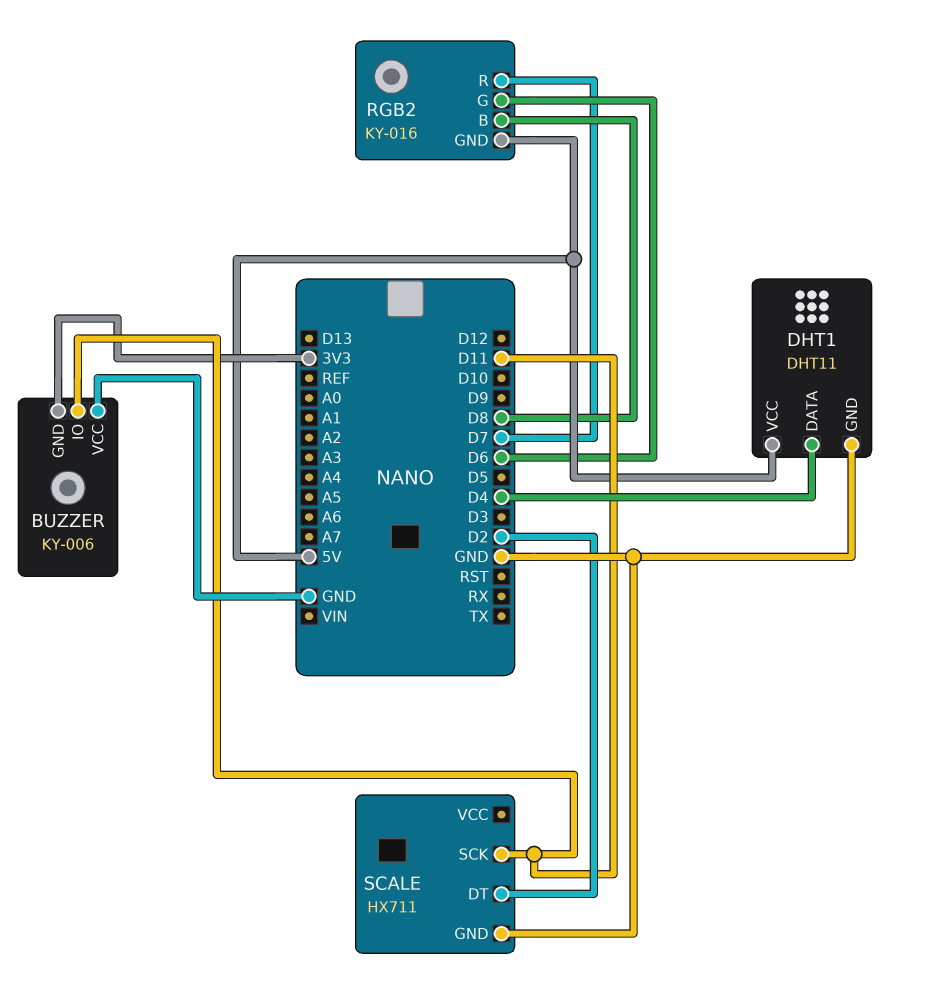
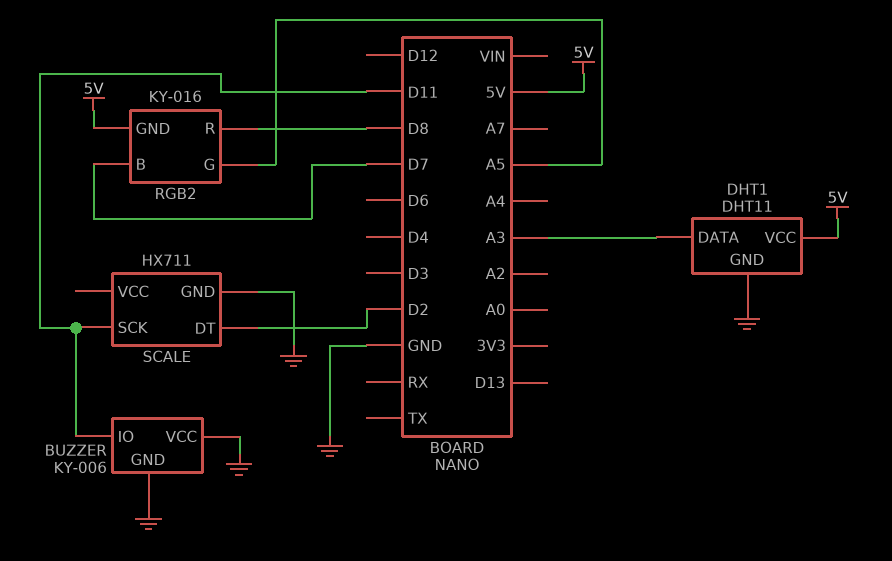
BUZZER pin GND: 3V3 -> GND
DHT1 pin DATA: D4 -> A3
RGB2 pin B: D8 -> D7
RGB2 pin G: D6 -> A5
RGB2 pin R: D7 -> D8

